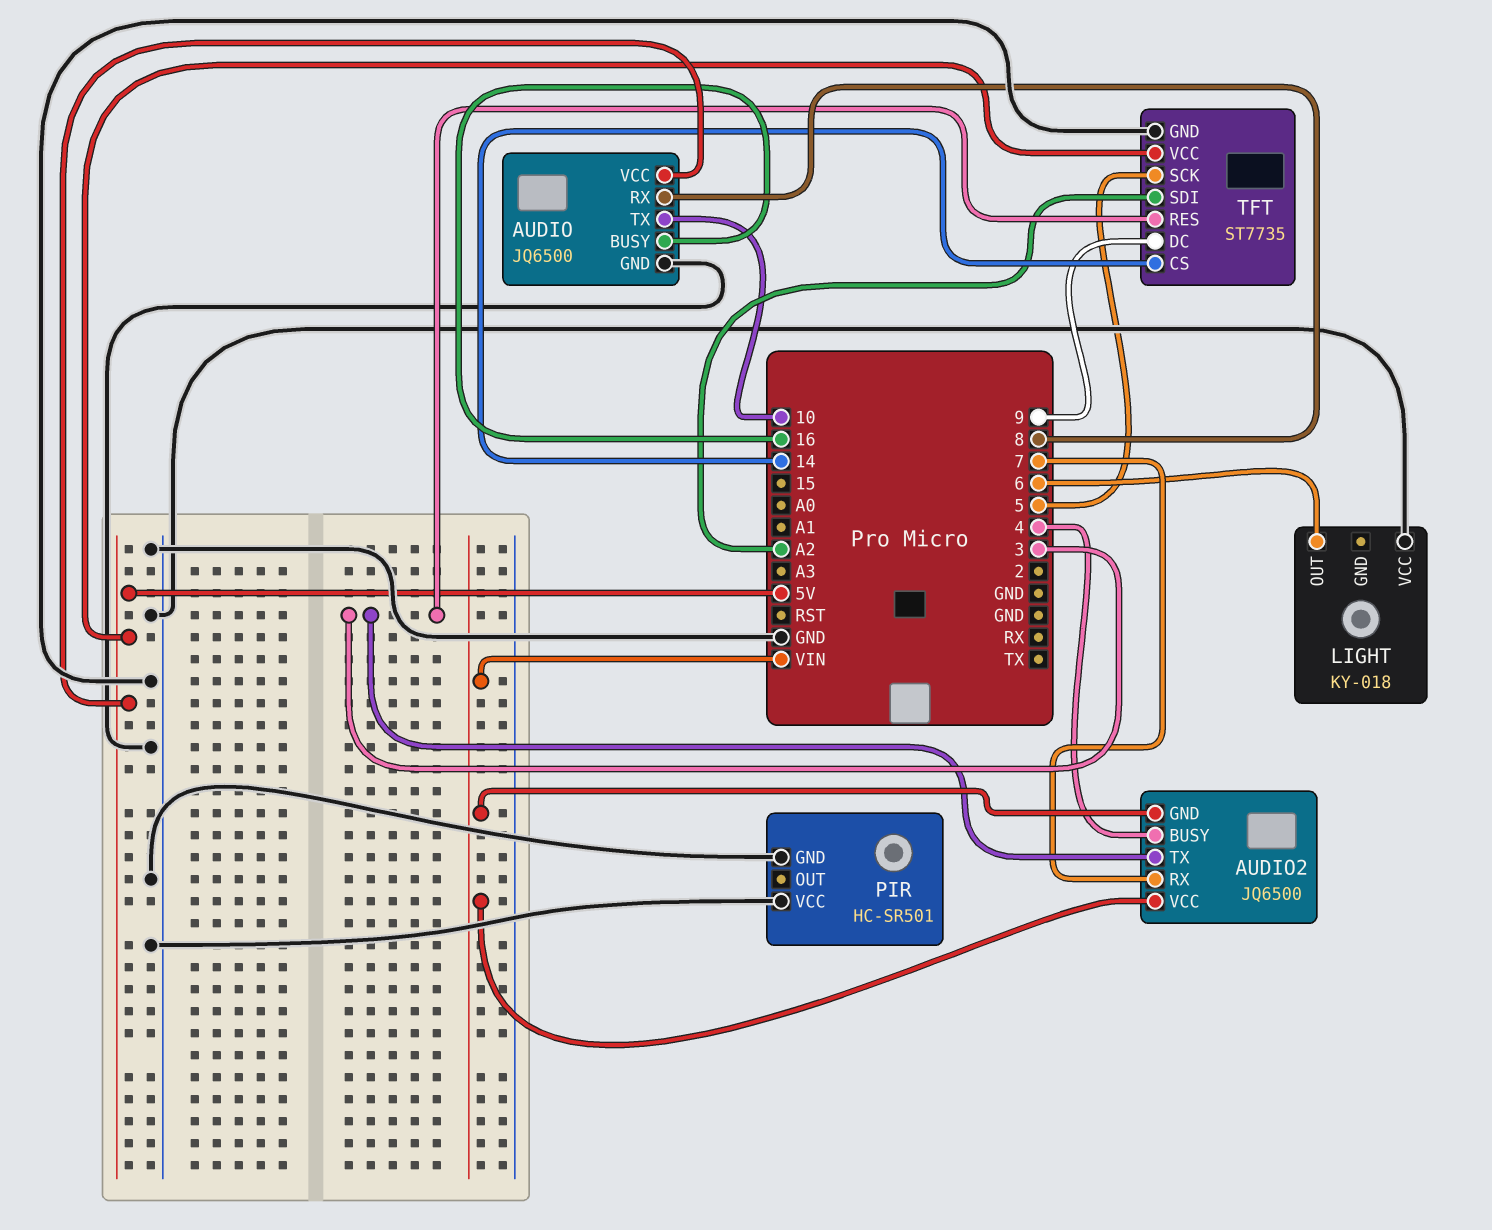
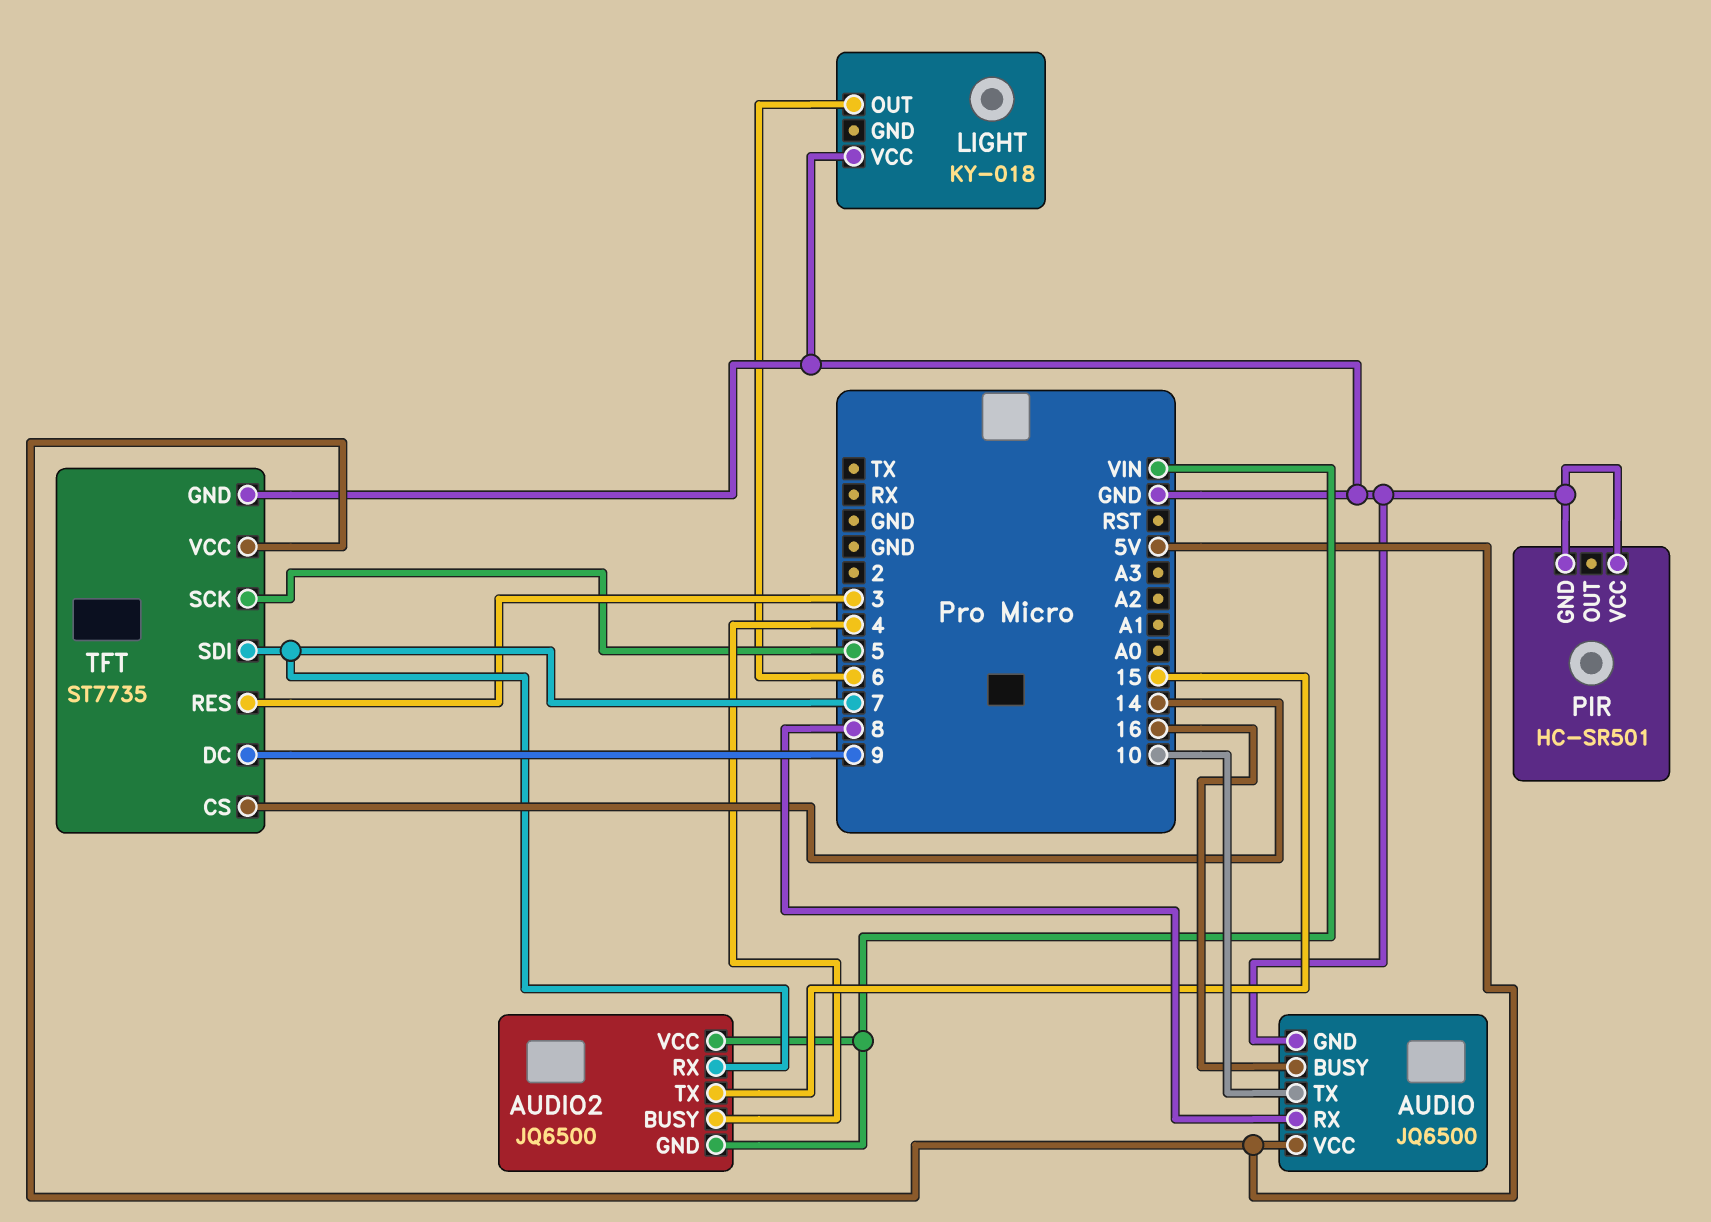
AUDIO2 pin TX: 3 -> 15
TFT pin SDI: A2 -> 7

